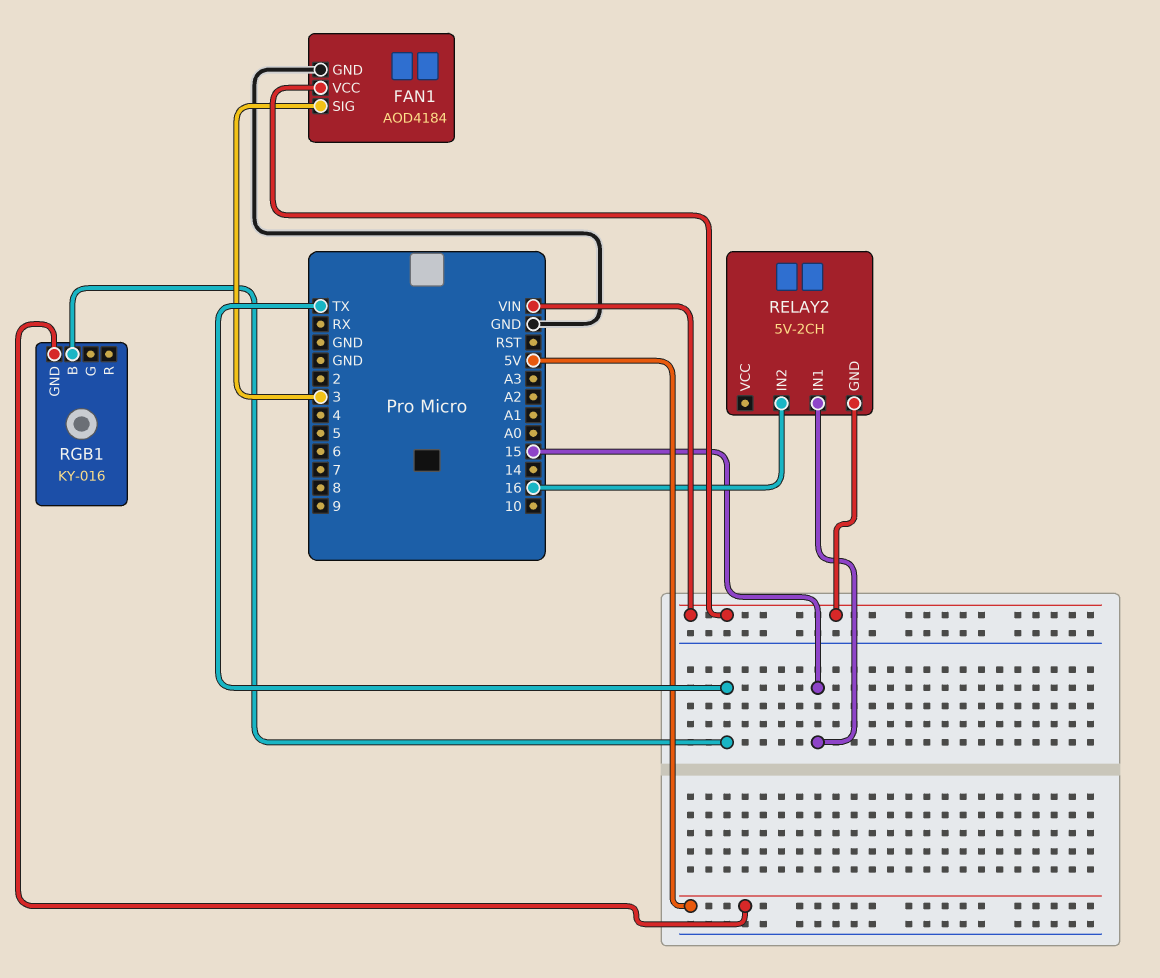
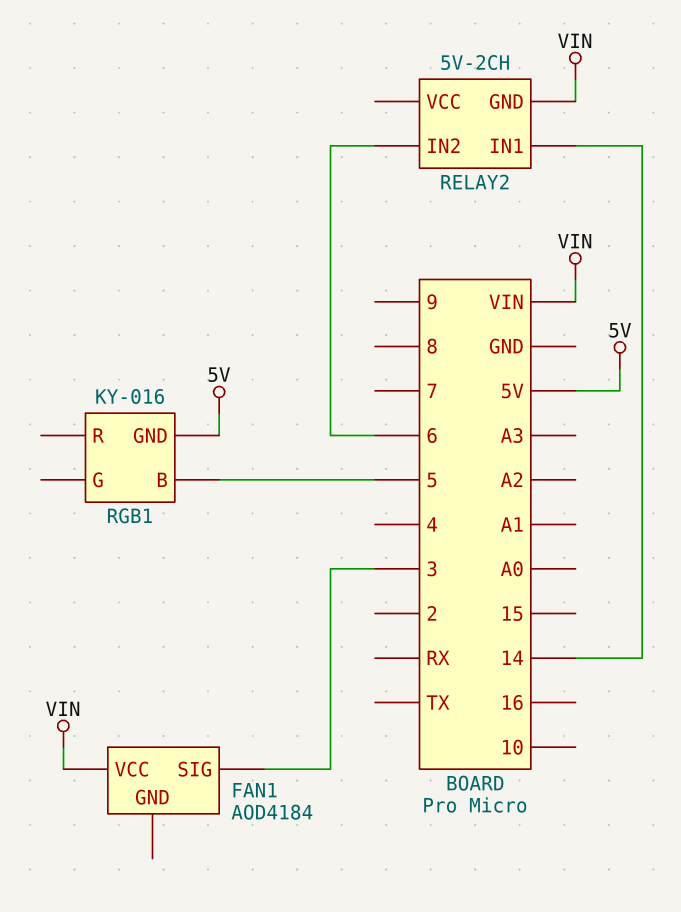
FAN1 pin GND: GND -> none
RELAY2 pin IN1: 15 -> 14
RELAY2 pin IN2: 16 -> 6
RGB1 pin B: TX -> 5

